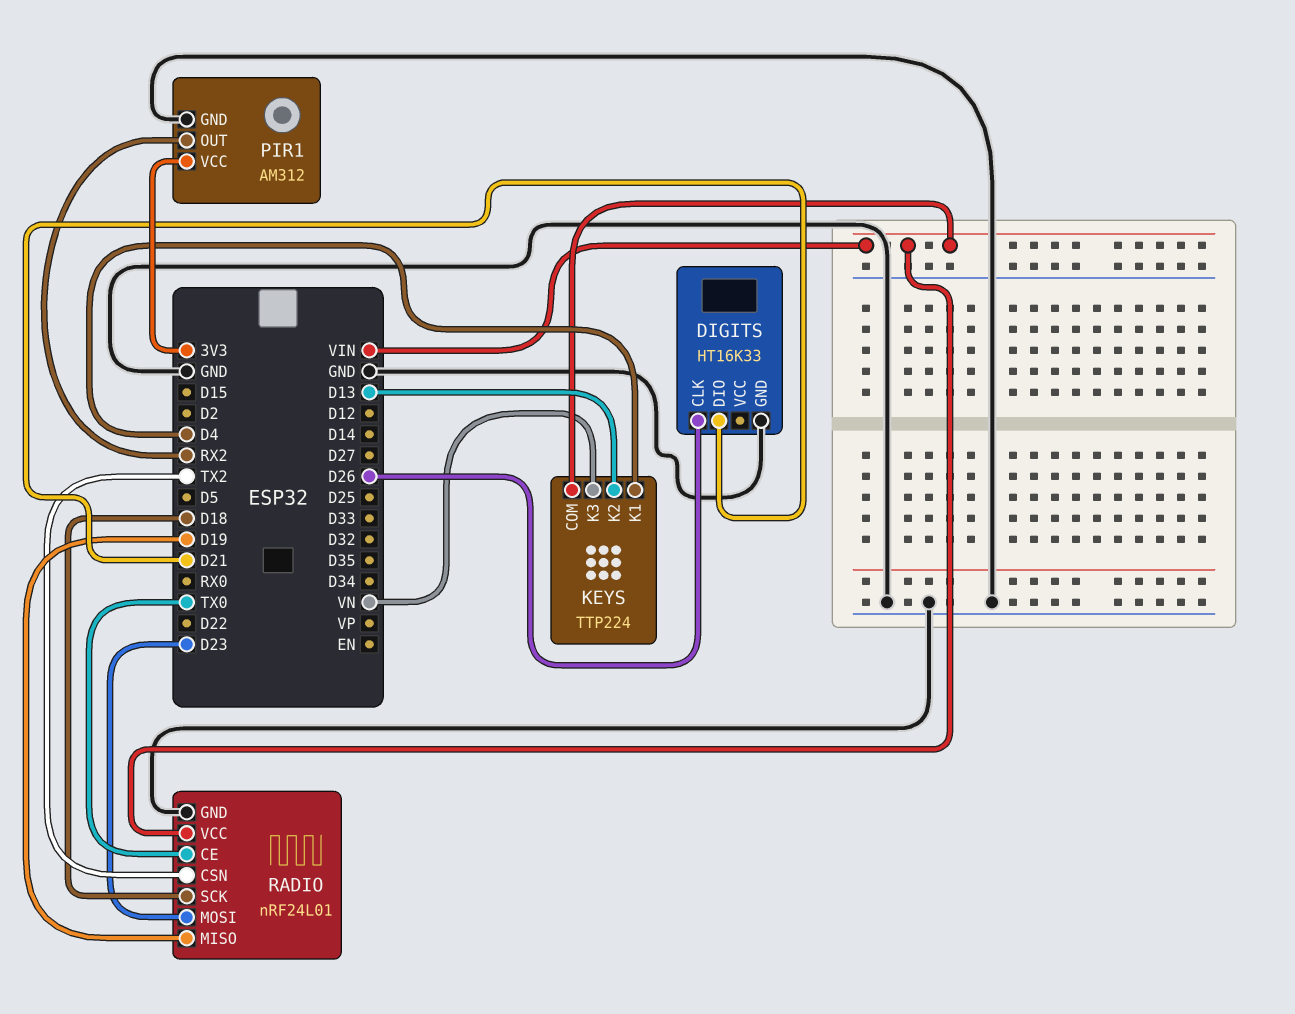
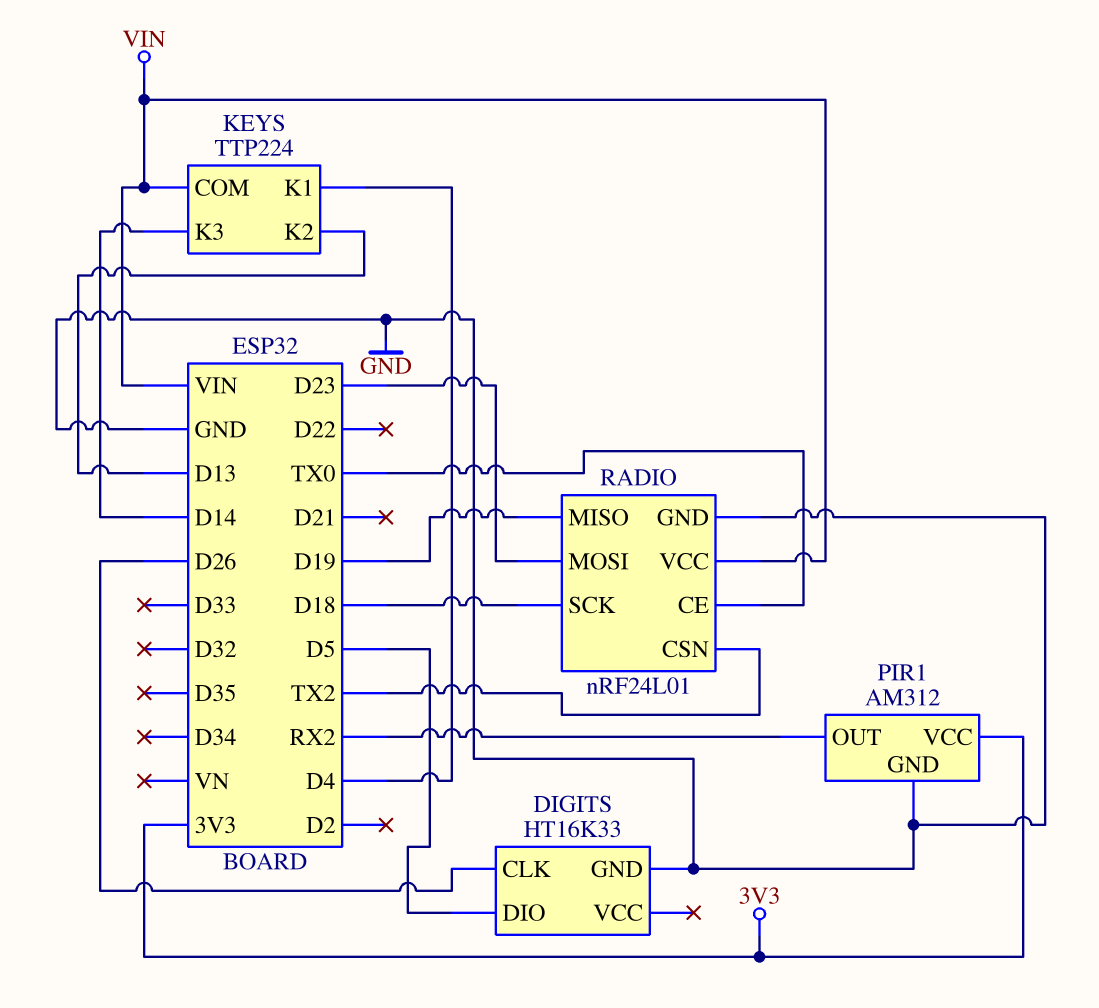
DIGITS pin DIO: D21 -> D5
KEYS pin K3: VN -> D14

